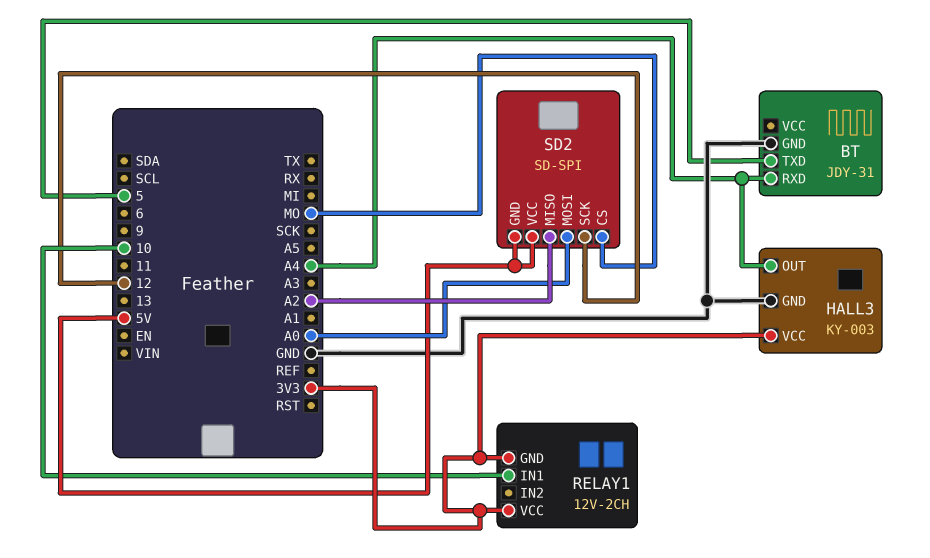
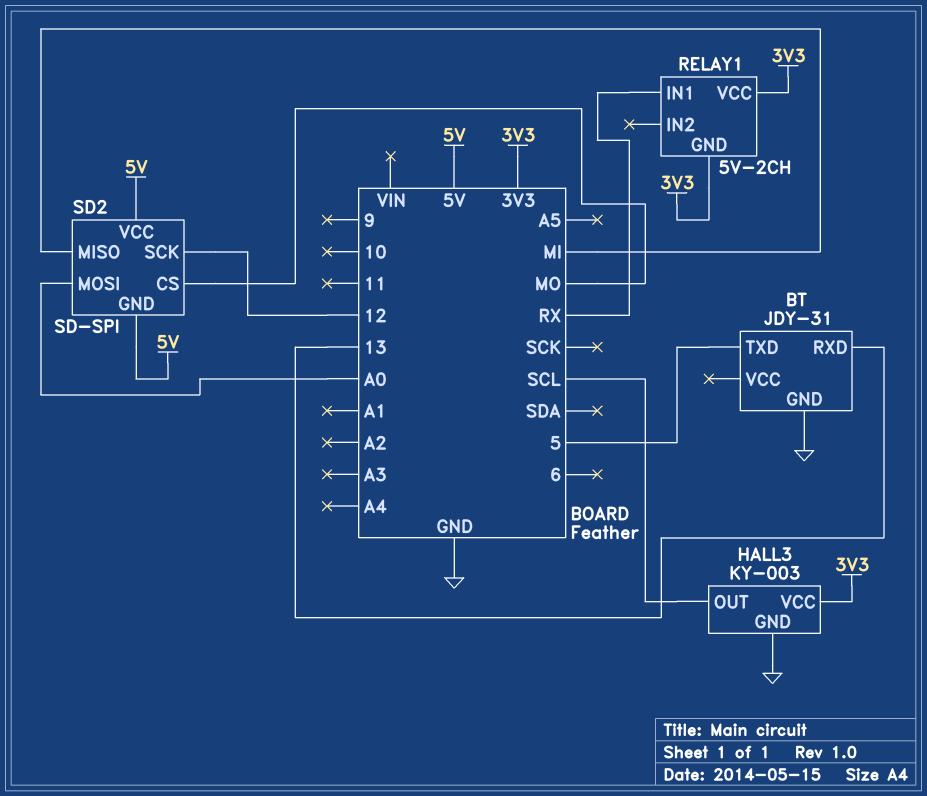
BT pin RXD: A4 -> 13
HALL3 pin OUT: A4 -> SCL
RELAY1: 12V-2CH -> 5V-2CH
RELAY1 pin IN1: 10 -> RX
SD2 pin MISO: A2 -> MI

